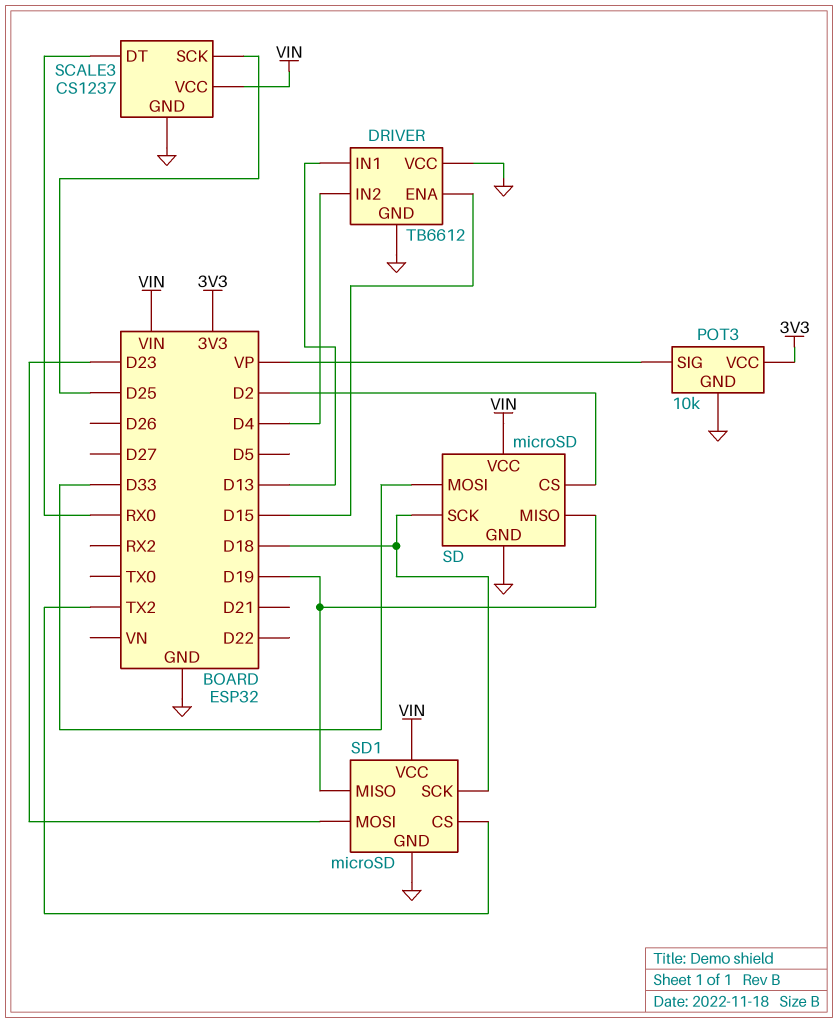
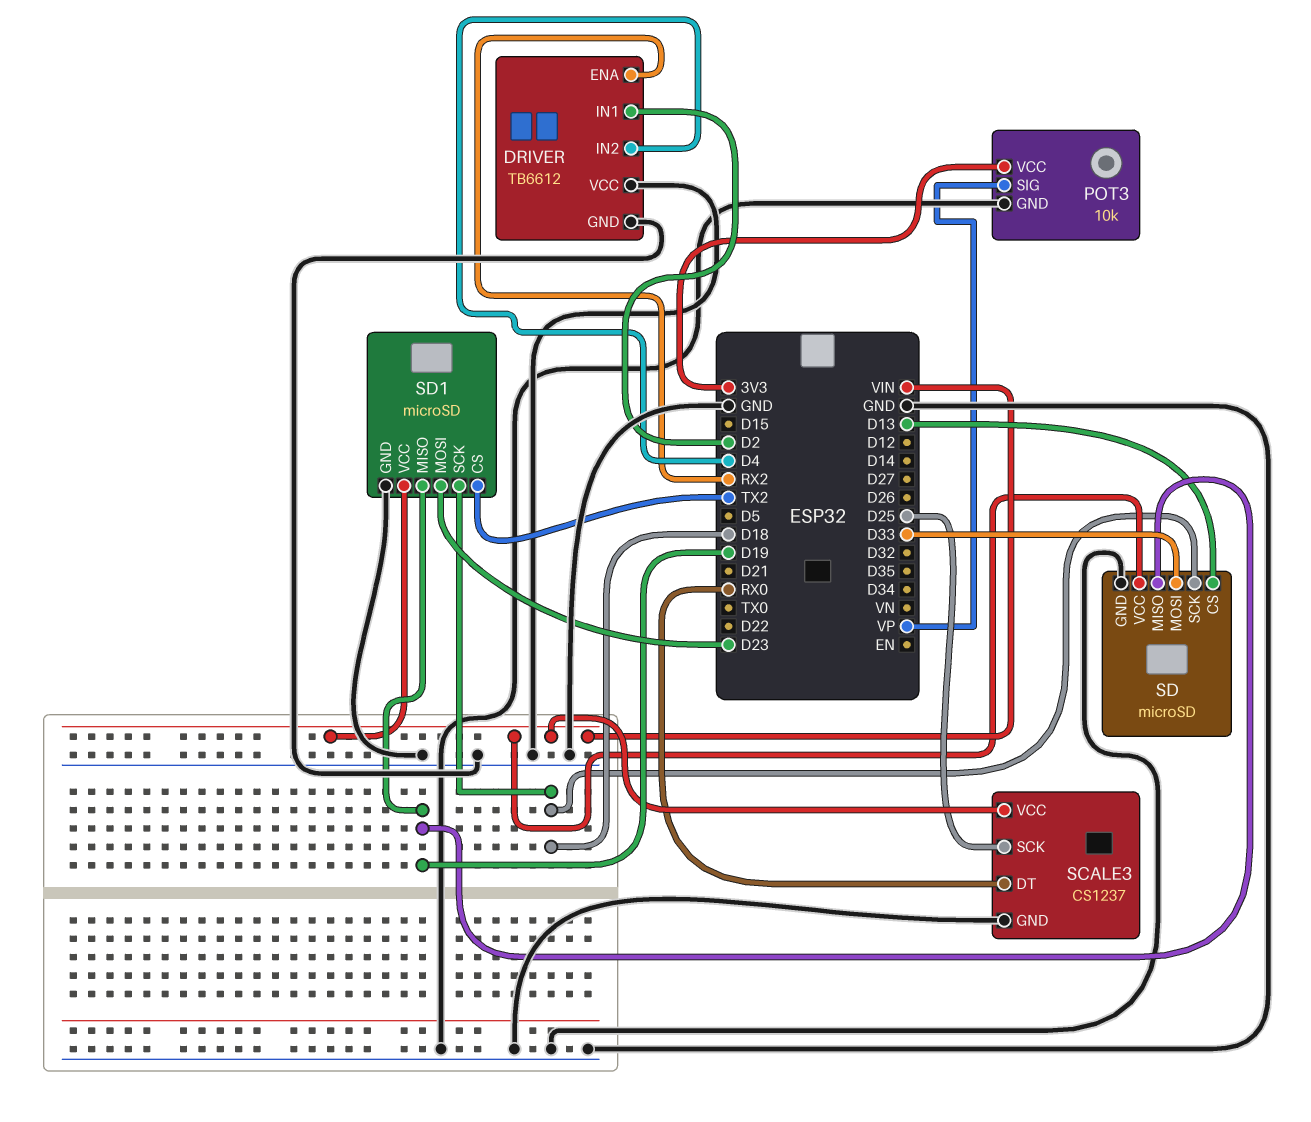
DRIVER pin ENA: D15 -> RX2
DRIVER pin IN1: D13 -> D2
SD pin CS: D2 -> D13

